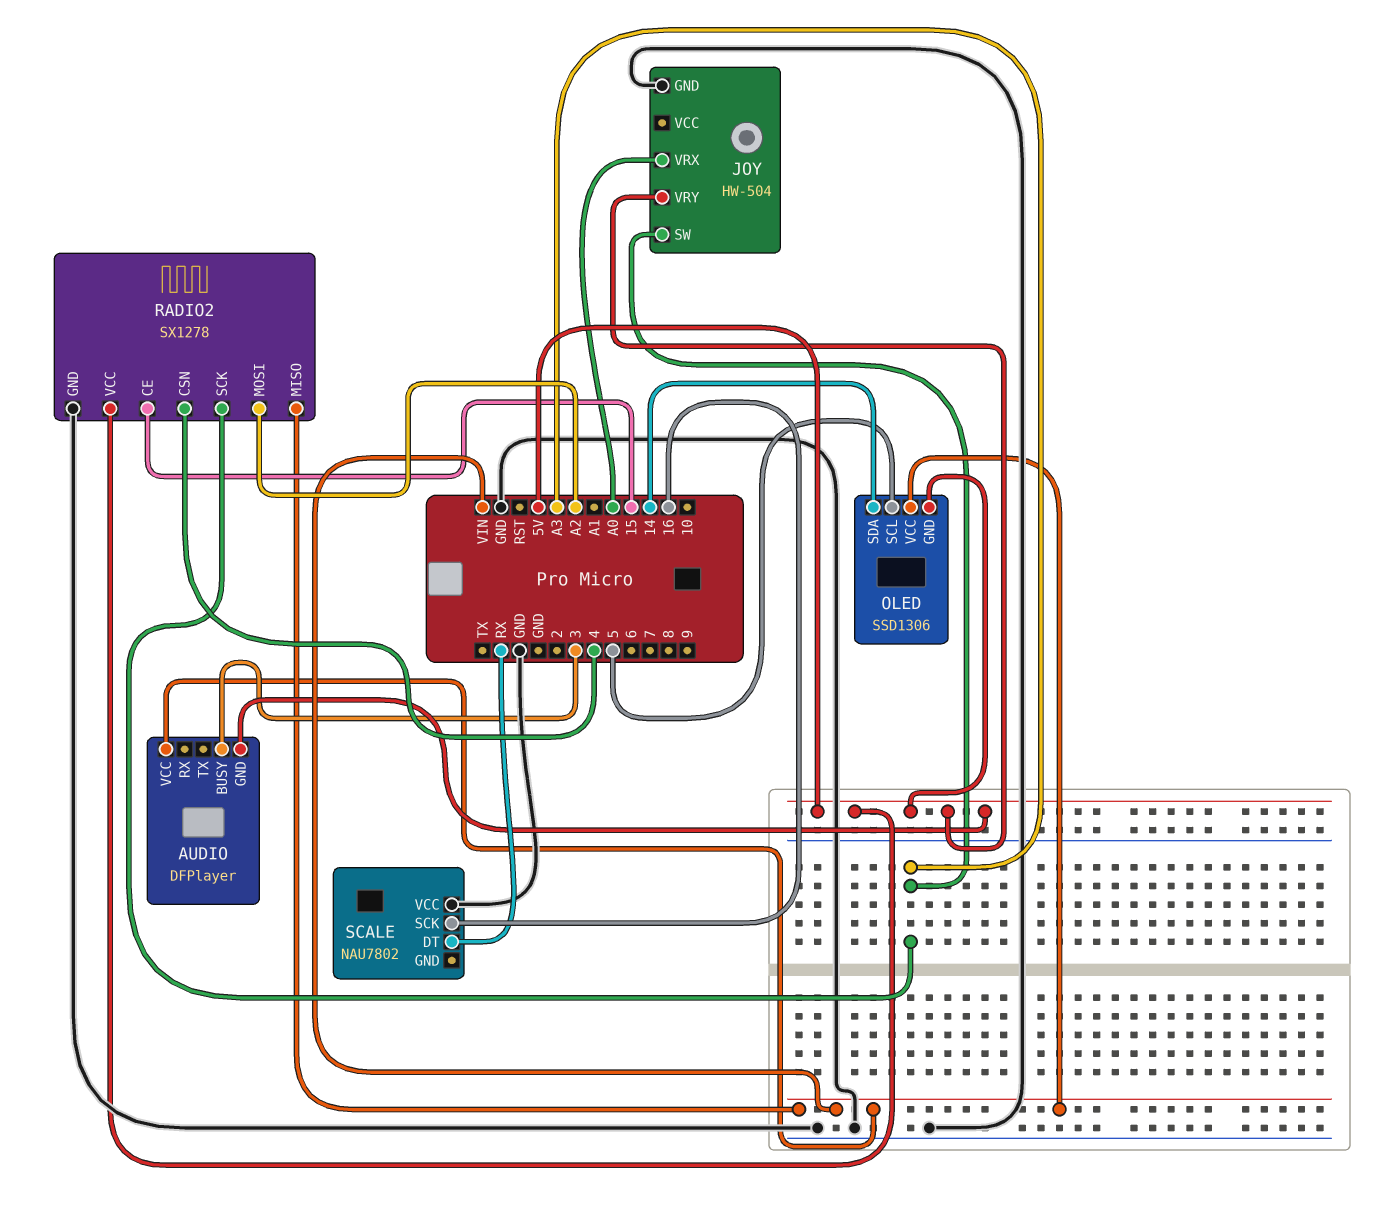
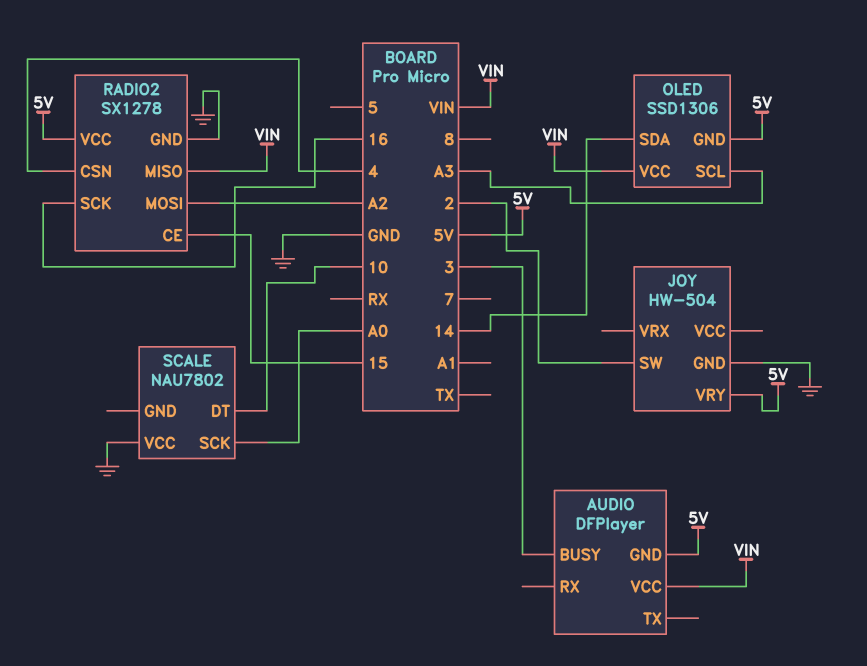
JOY pin SW: A3 -> 2
JOY pin VRX: A0 -> none
OLED pin SCL: 5 -> A3
RADIO2 pin SCK: A3 -> 16
SCALE pin DT: RX -> 10
SCALE pin SCK: 16 -> A0

